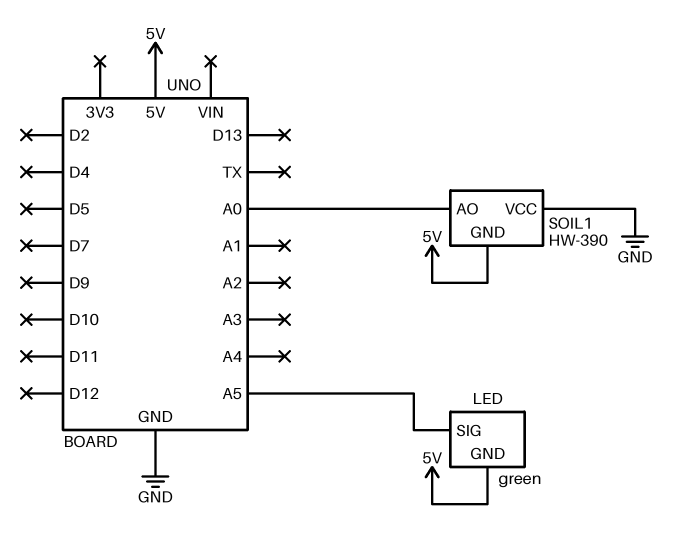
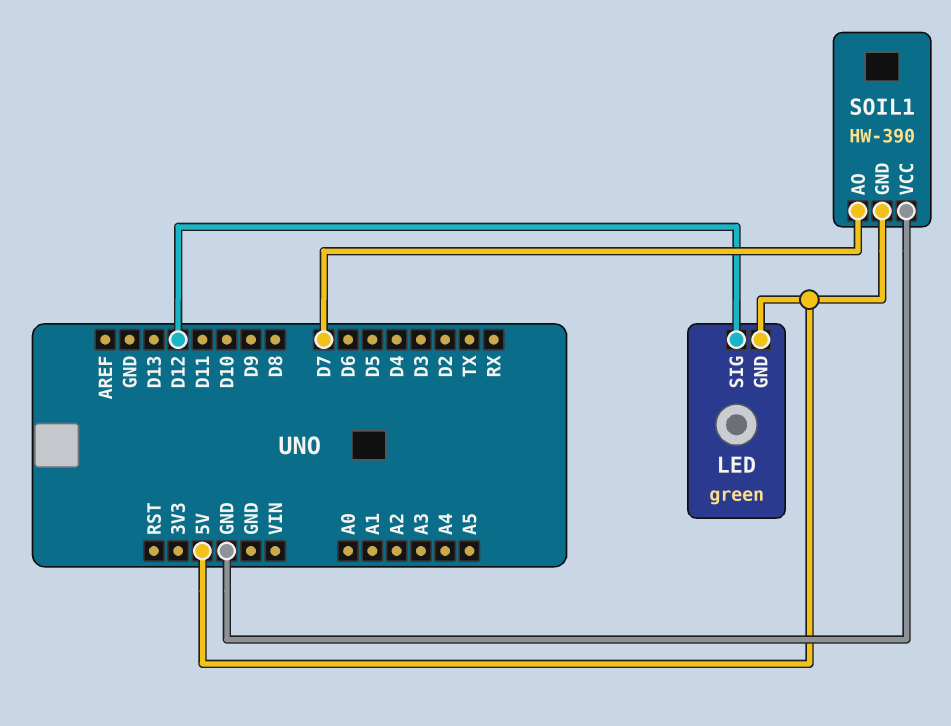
LED pin SIG: A5 -> D12
SOIL1 pin AO: A0 -> D7

